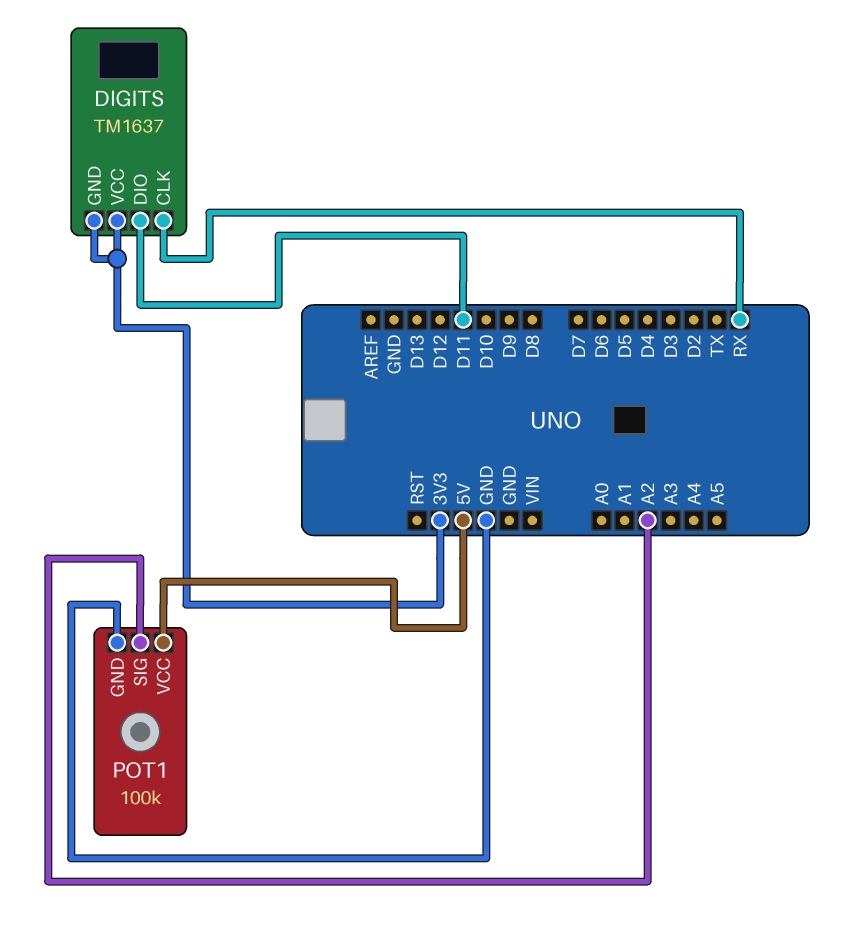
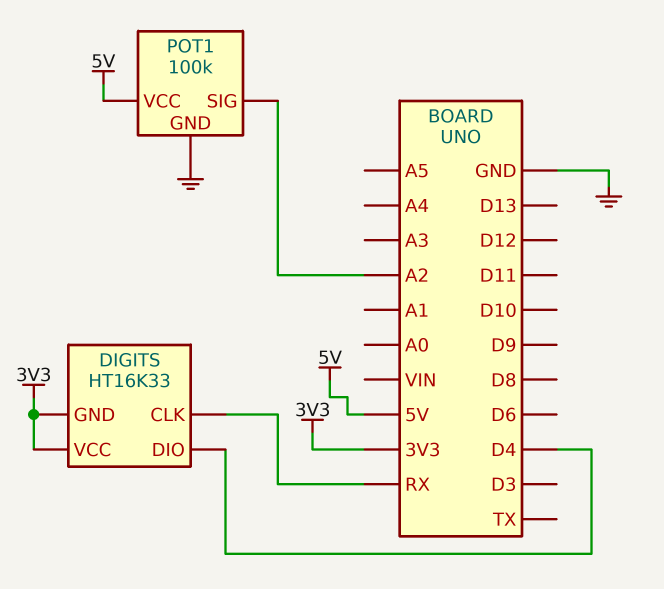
DIGITS: TM1637 -> HT16K33
DIGITS pin DIO: D11 -> D4

